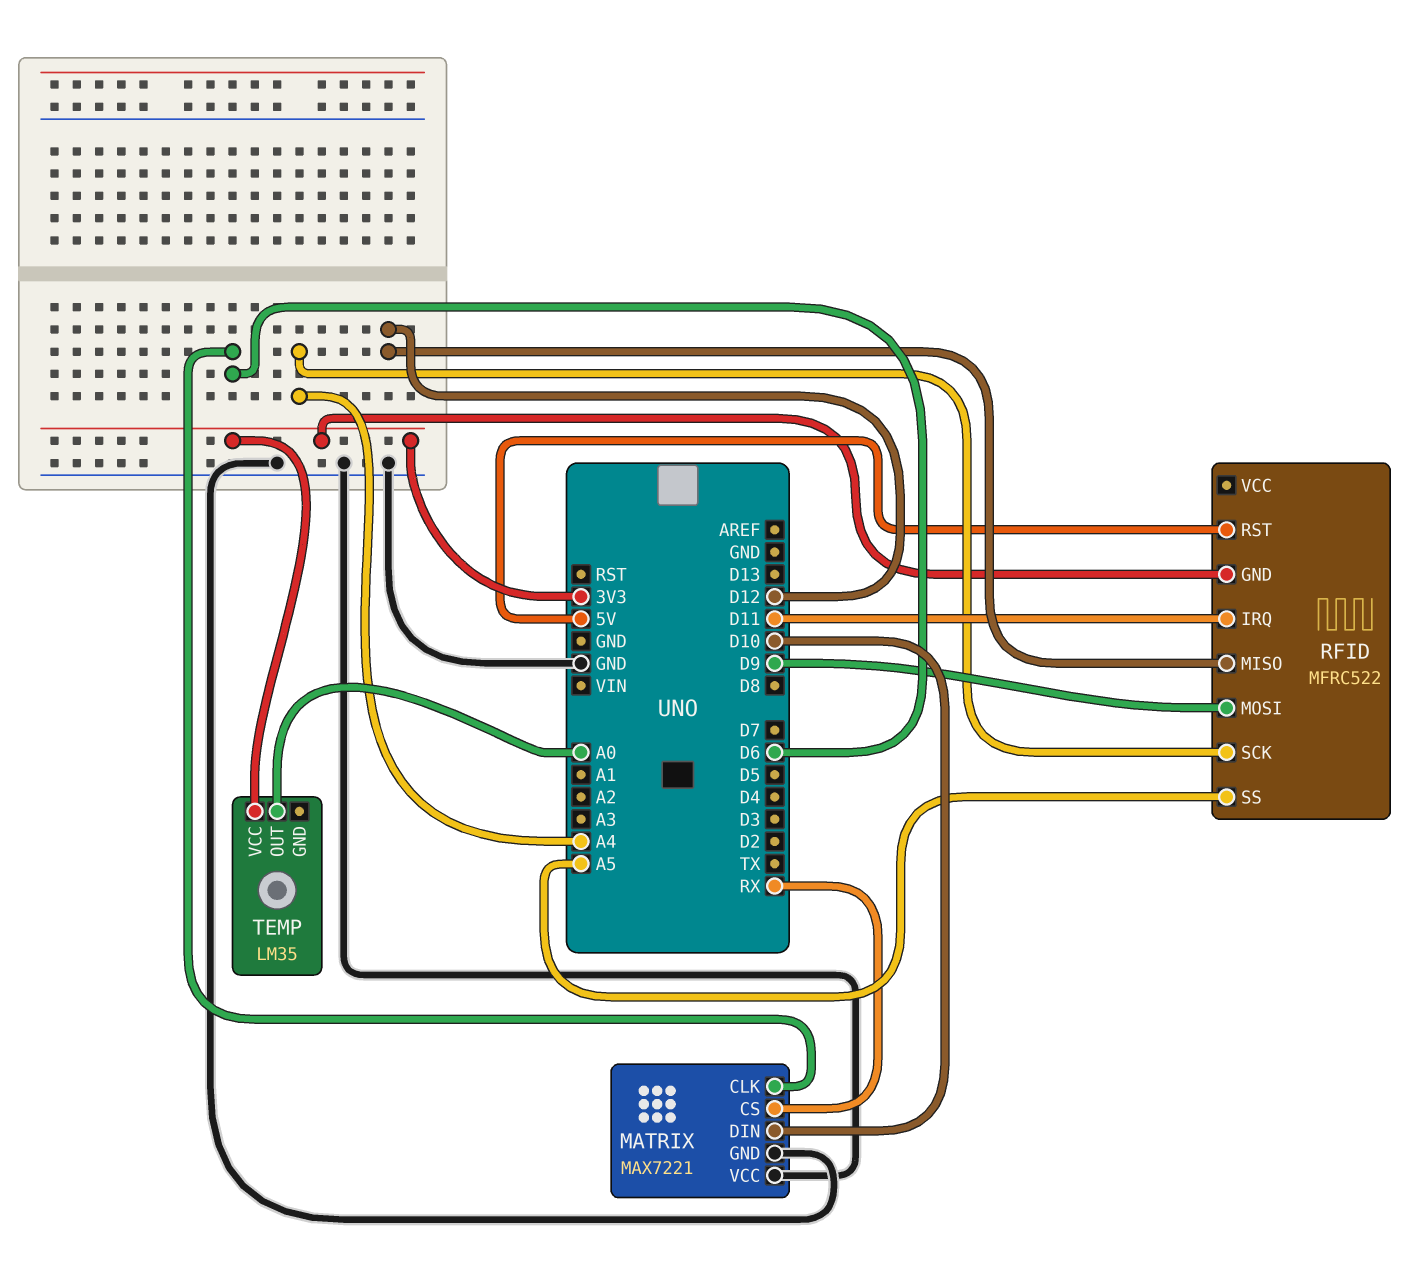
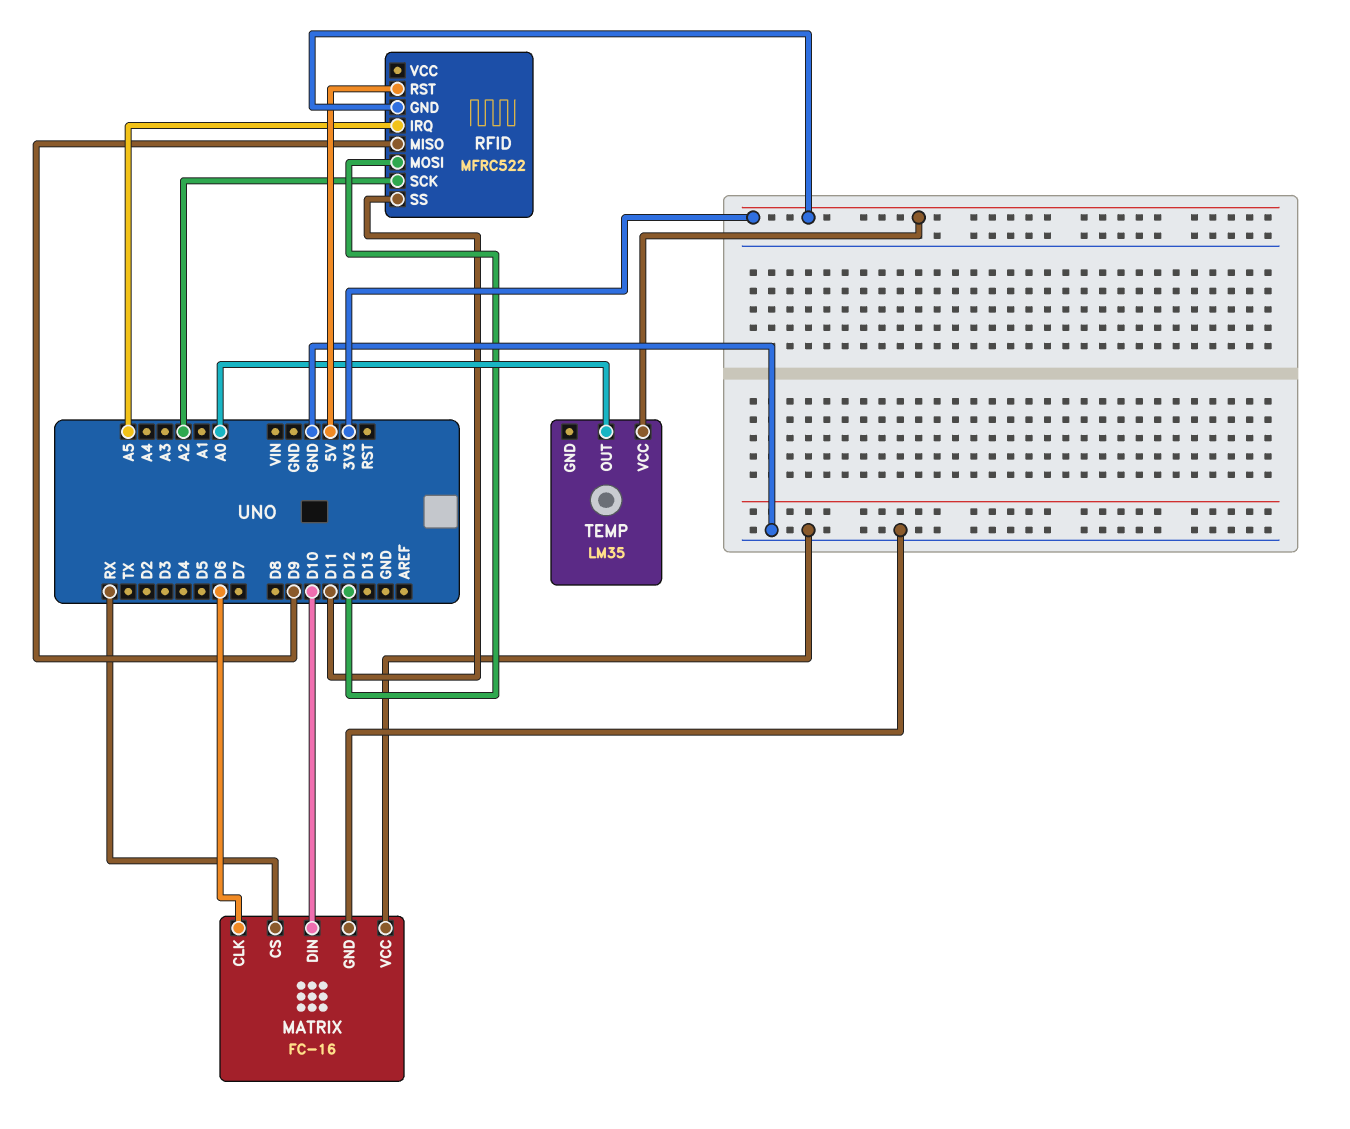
MATRIX: MAX7221 -> FC-16
RFID pin IRQ: D11 -> A5
RFID pin MISO: D12 -> D9
RFID pin MOSI: D9 -> D12
RFID pin SCK: A4 -> A2
RFID pin SS: A5 -> D11

